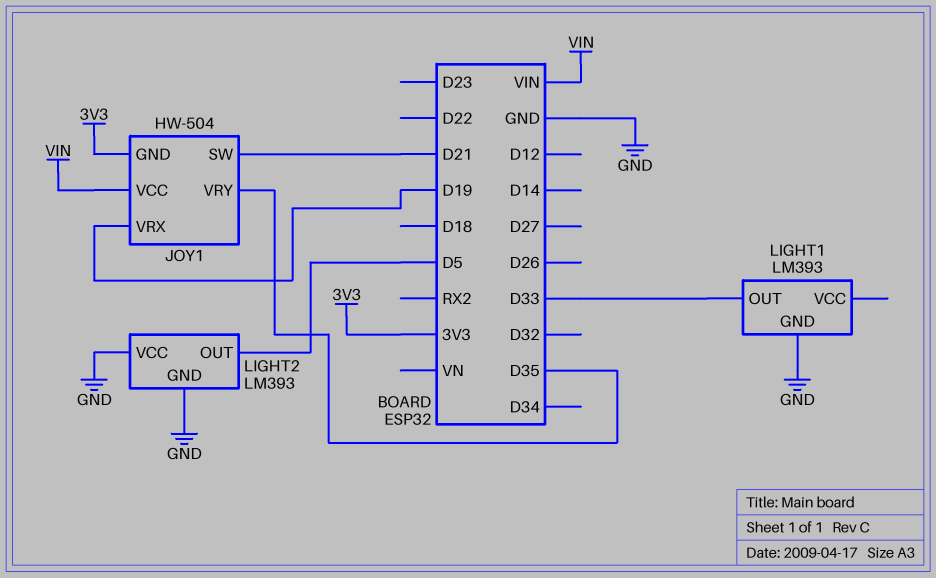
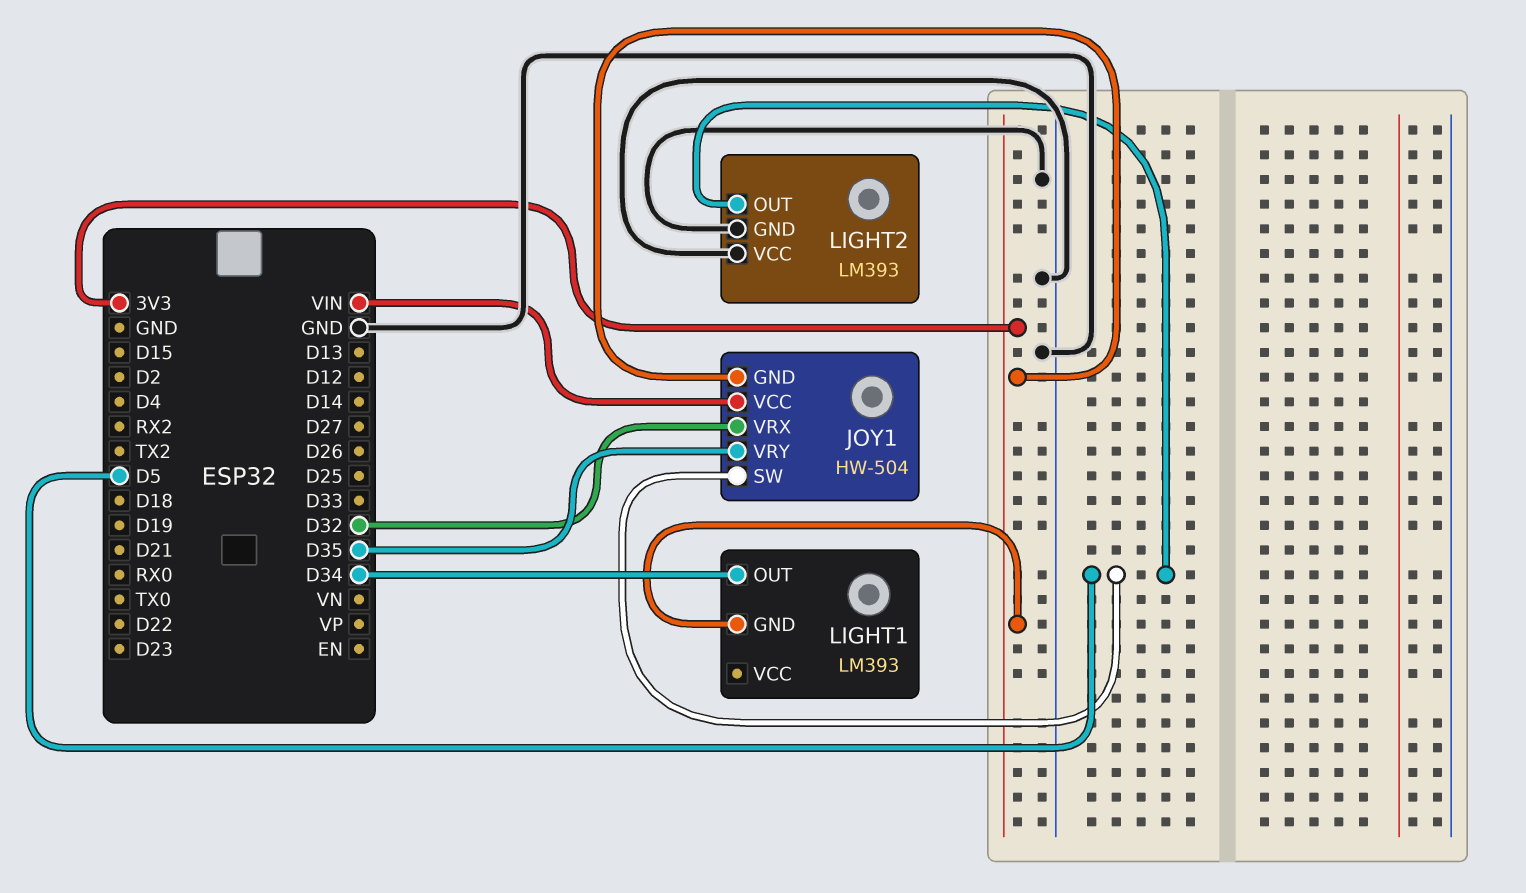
JOY1 pin SW: D21 -> D5
JOY1 pin VRX: D19 -> D32
LIGHT1 pin GND: GND -> 3V3
LIGHT1 pin OUT: D33 -> D34

